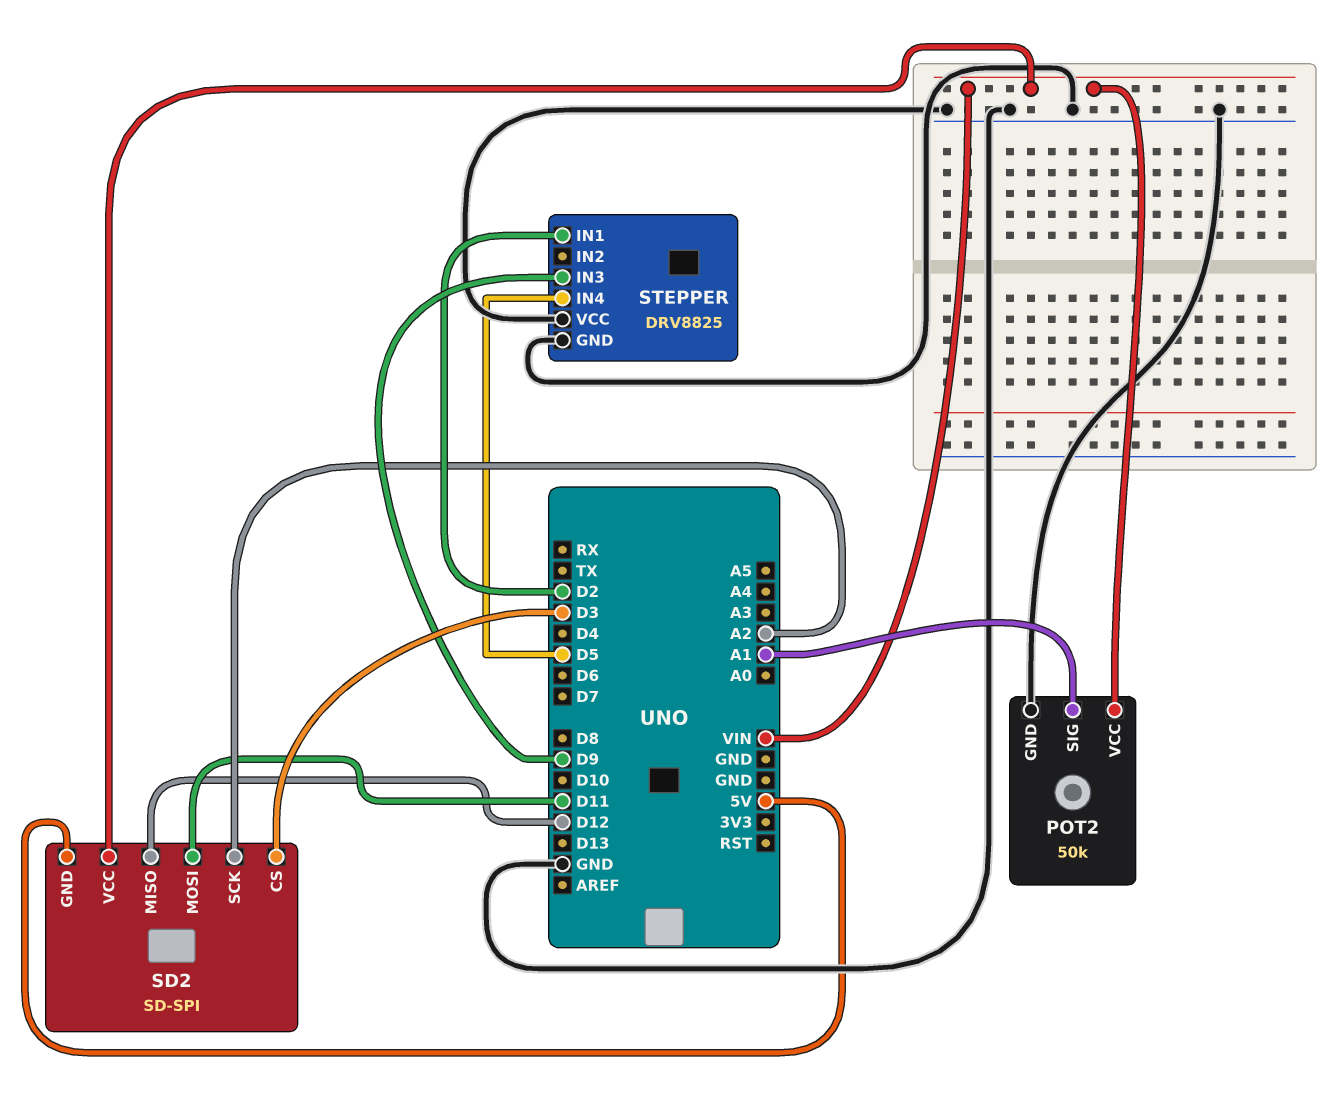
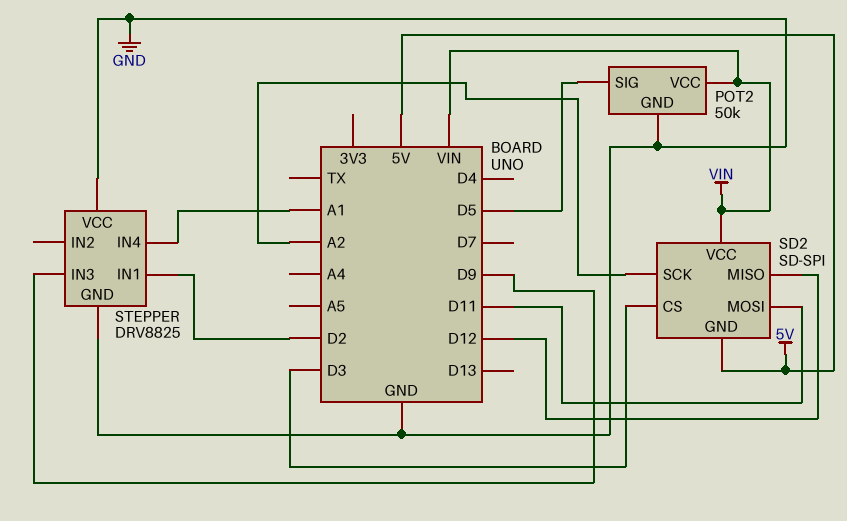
POT2 pin SIG: A1 -> D5
STEPPER pin IN4: D5 -> A1

